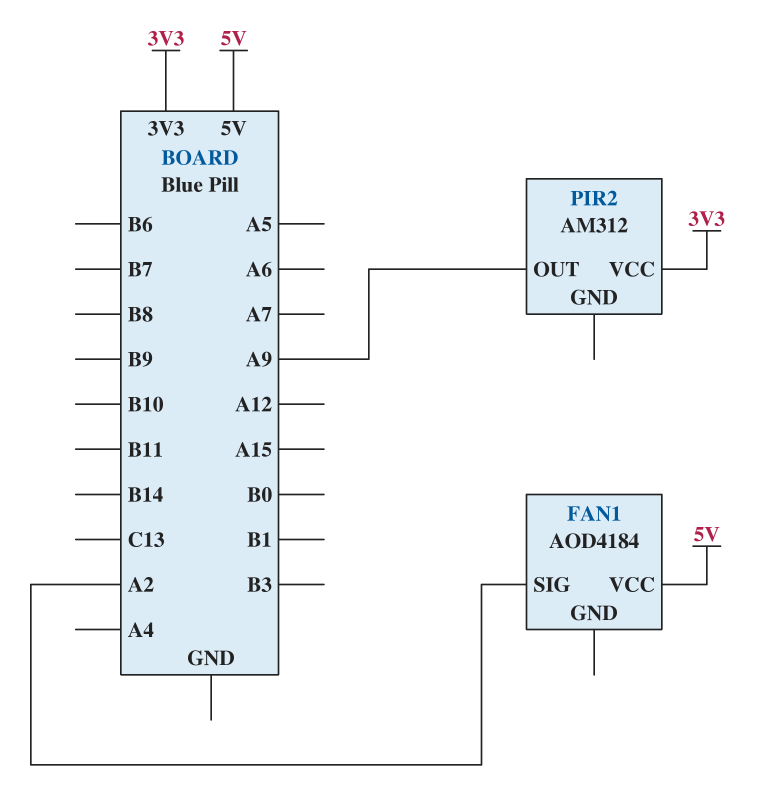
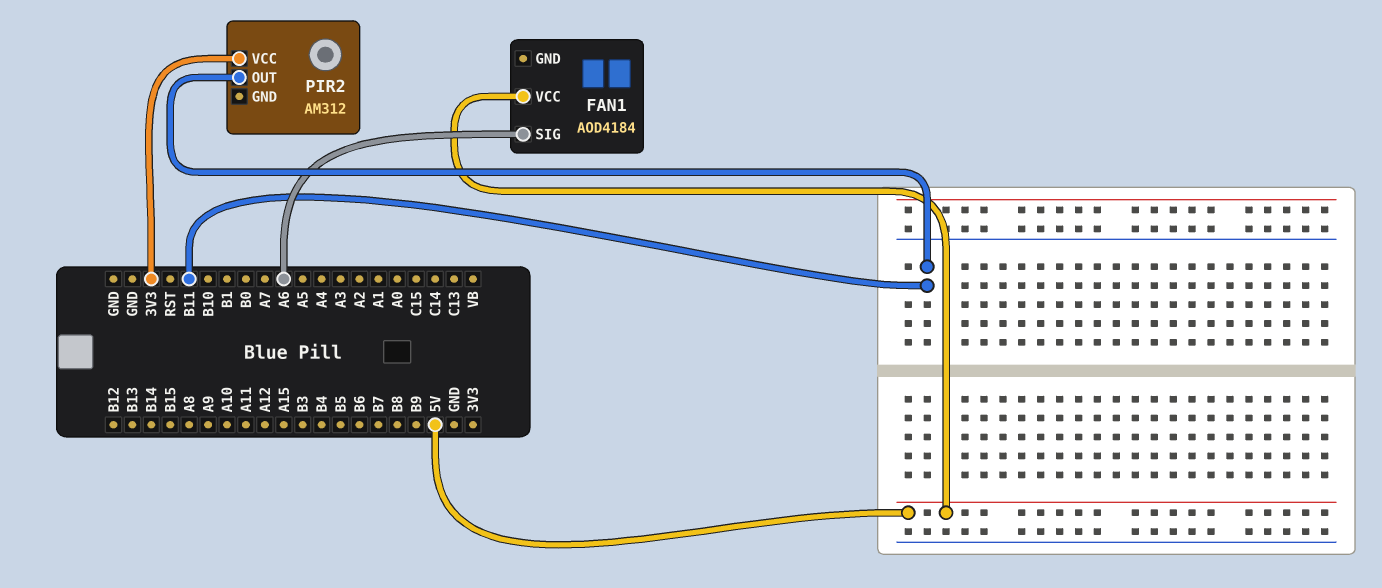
FAN1 pin SIG: A2 -> A6
PIR2 pin OUT: A9 -> B11

